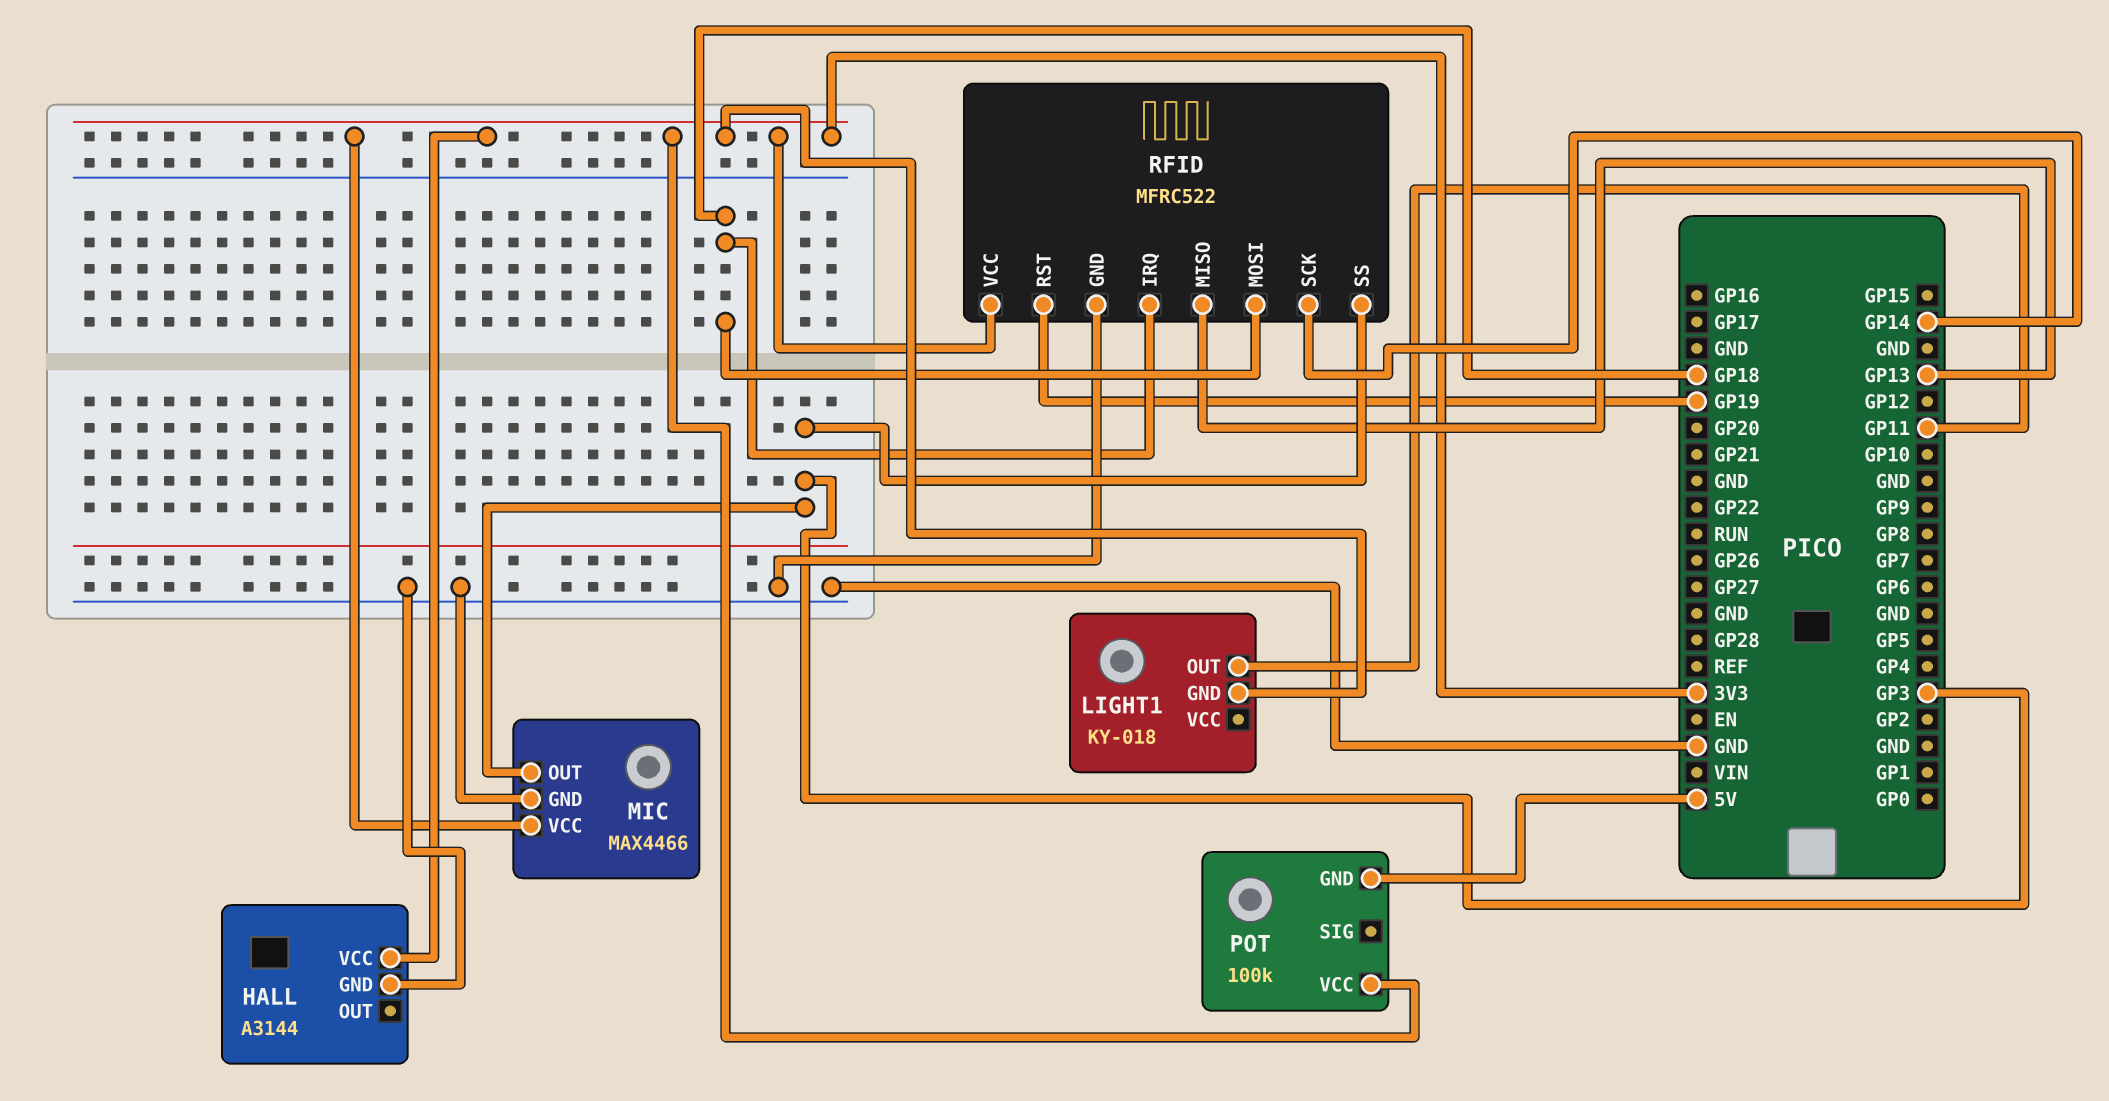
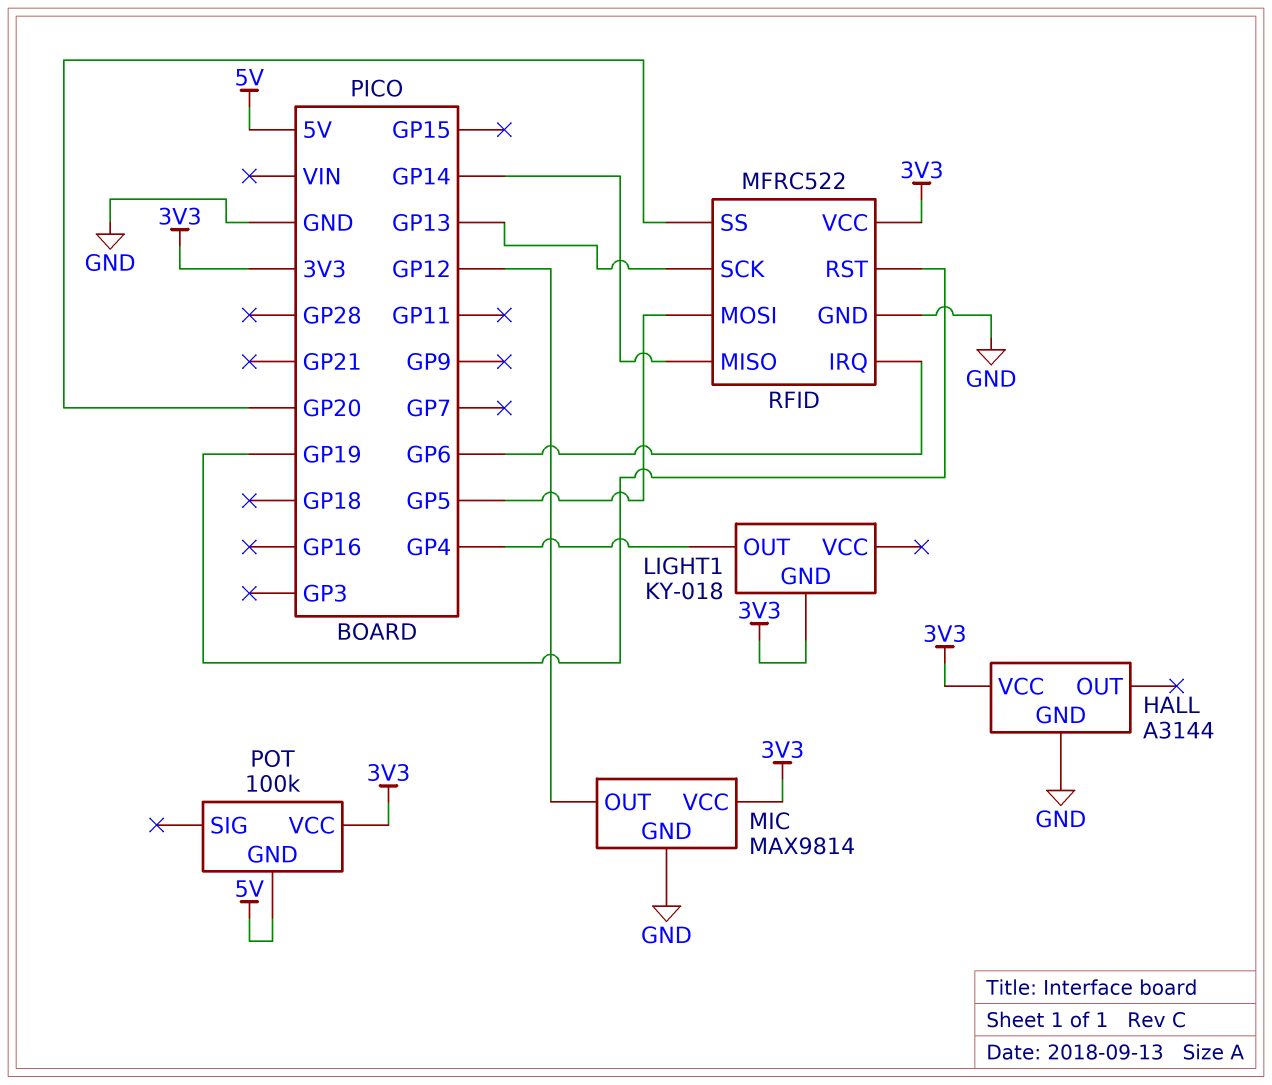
LIGHT1 pin OUT: GP11 -> GP4
MIC: MAX4466 -> MAX9814
MIC pin OUT: GP3 -> GP12
RFID pin IRQ: GP18 -> GP6
RFID pin MISO: GP13 -> GP14
RFID pin MOSI: GP18 -> GP5
RFID pin SCK: GP14 -> GP13
RFID pin SS: GP3 -> GP20

